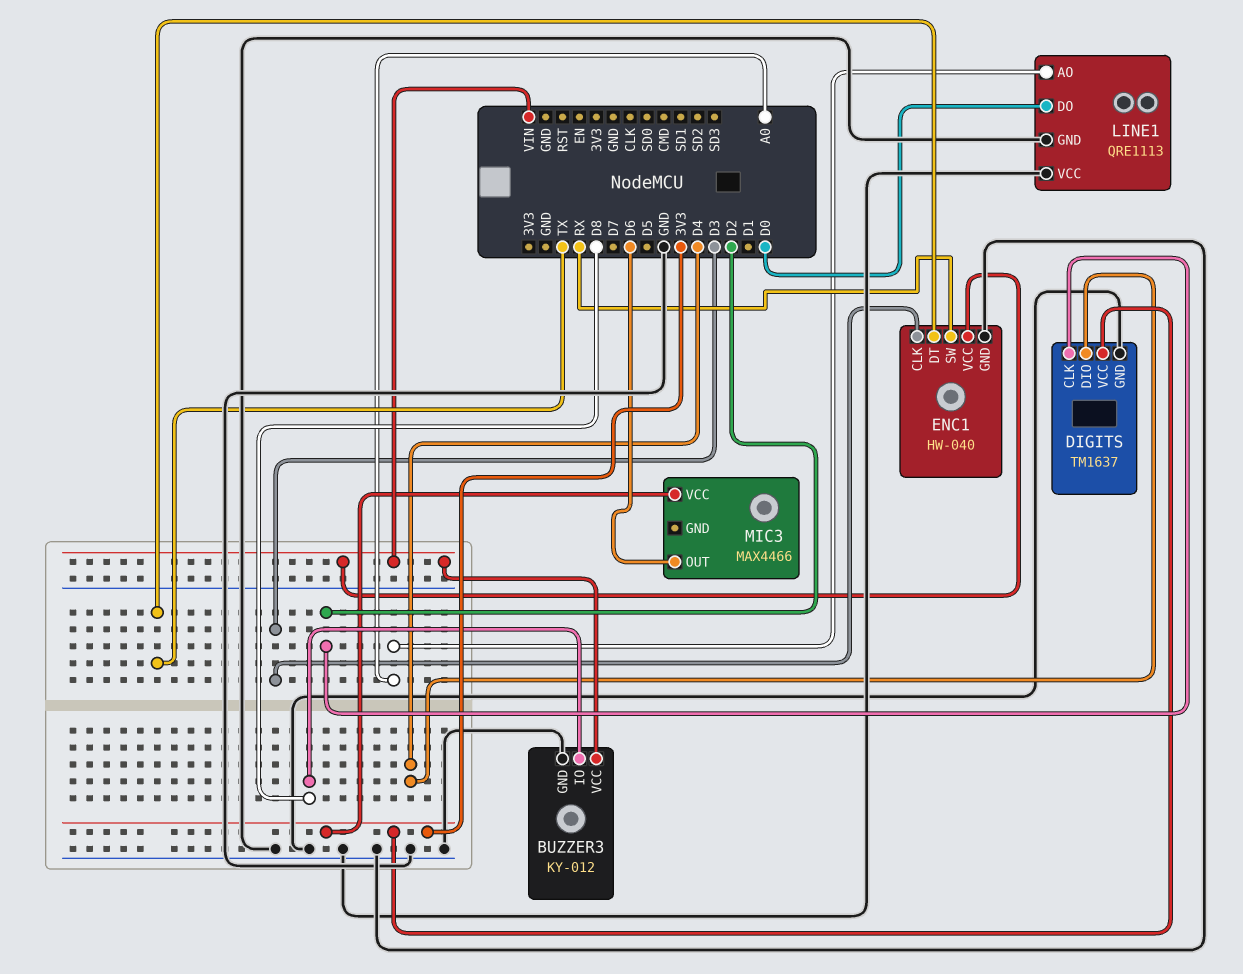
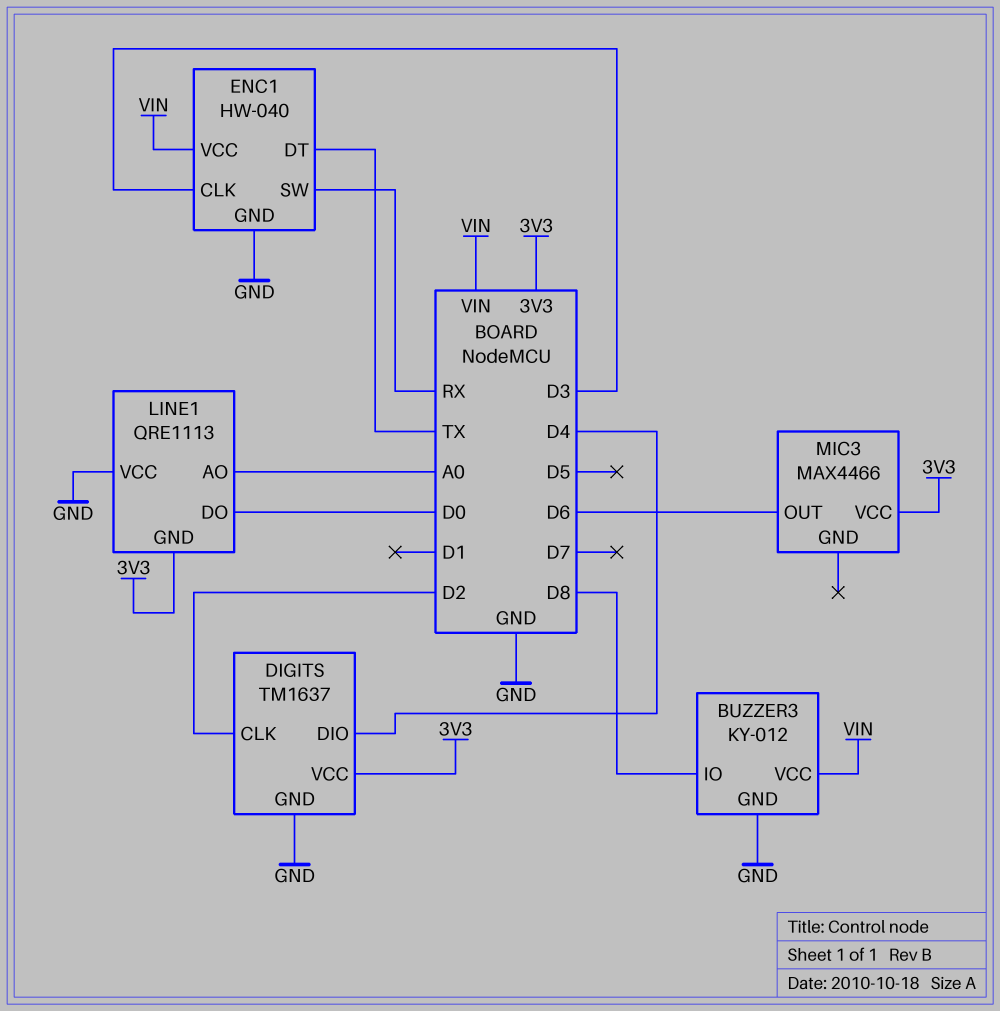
LINE1 pin GND: GND -> 3V3

